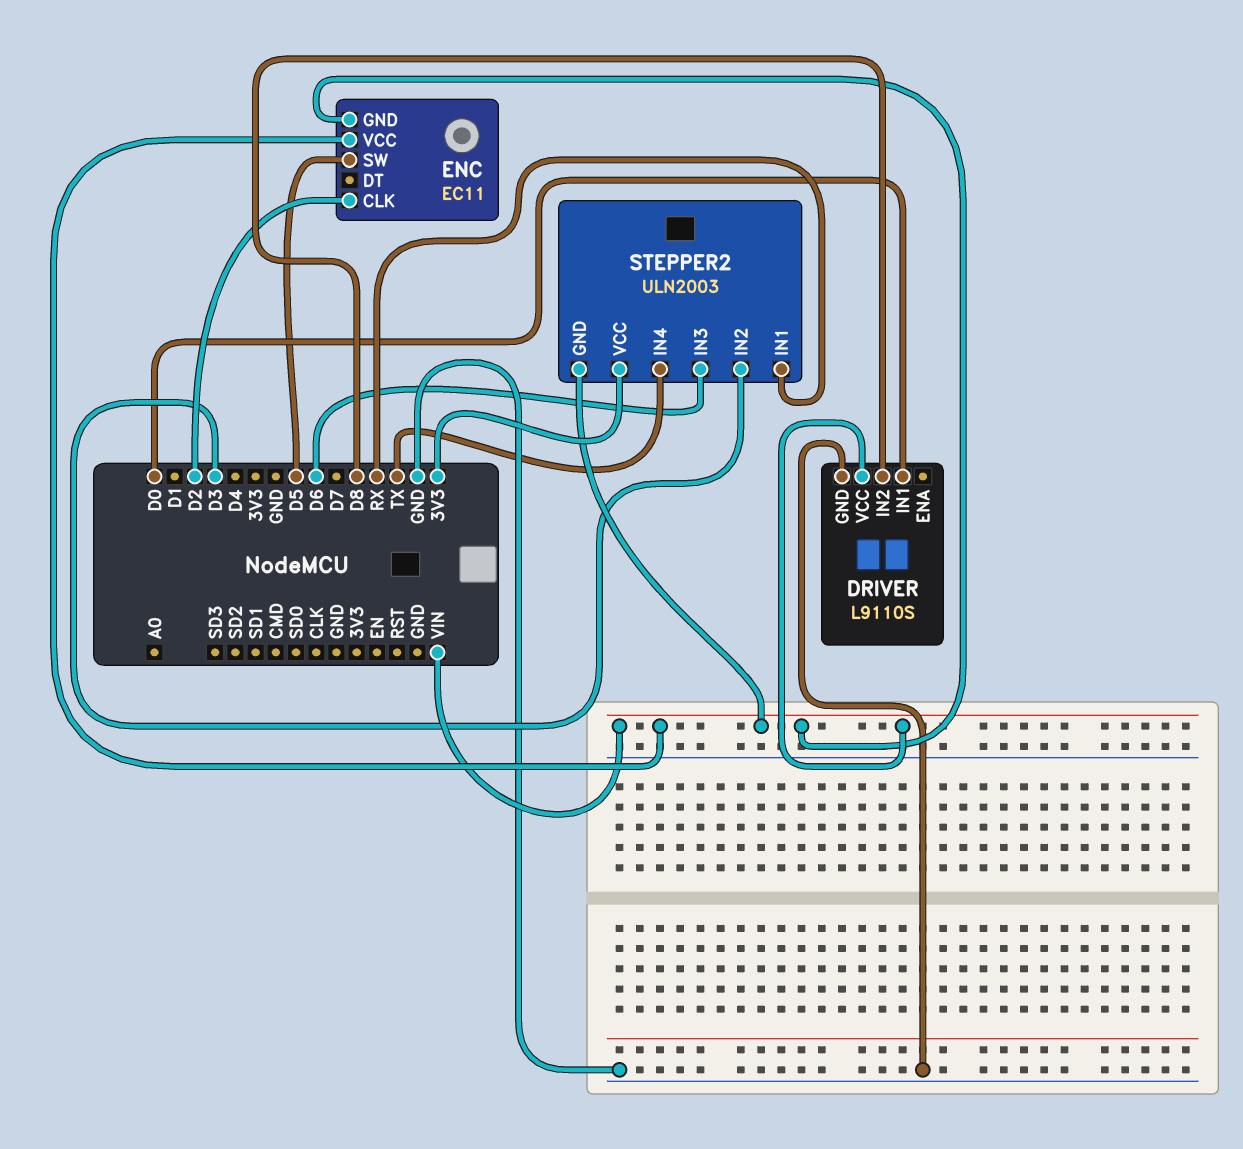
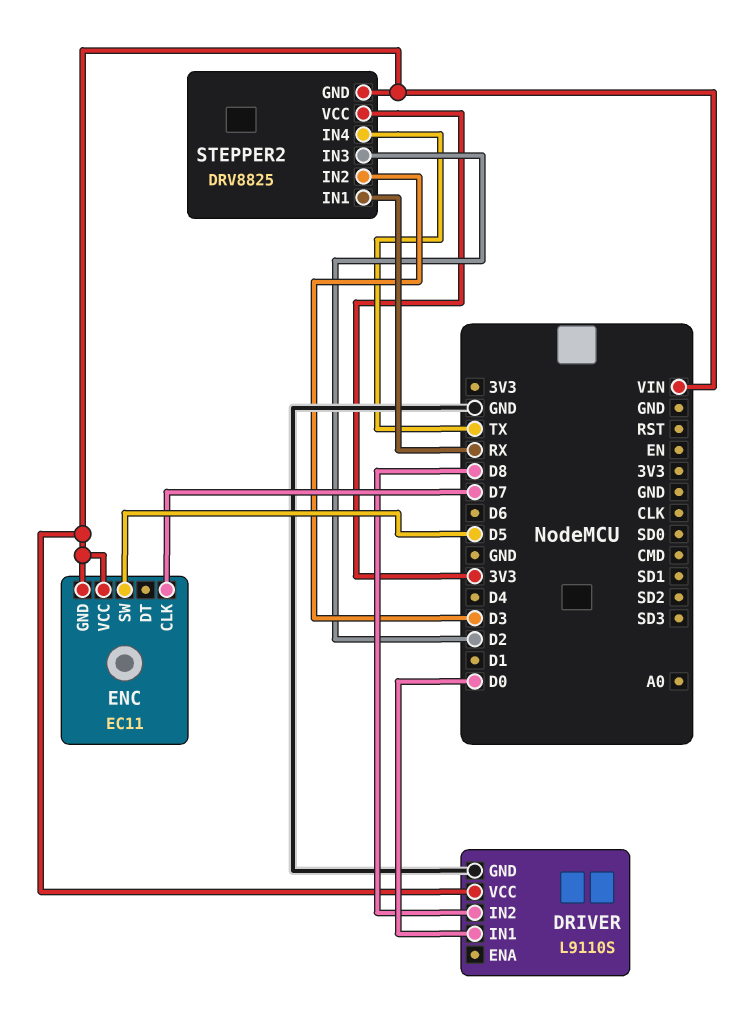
ENC pin CLK: D2 -> D7
STEPPER2: ULN2003 -> DRV8825
STEPPER2 pin IN3: D6 -> D2

